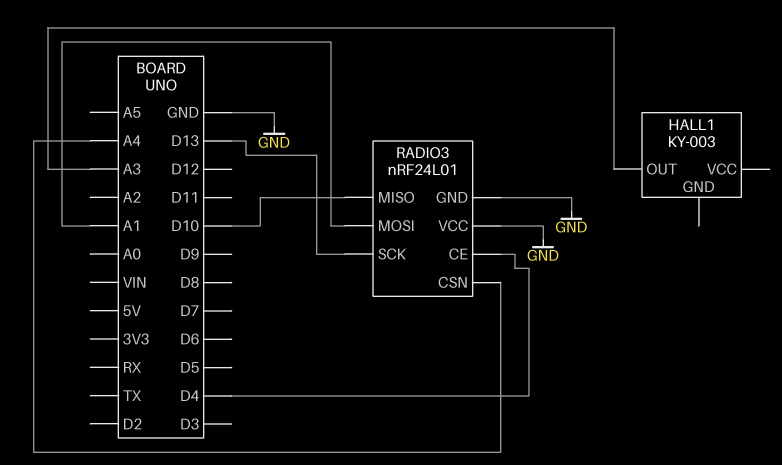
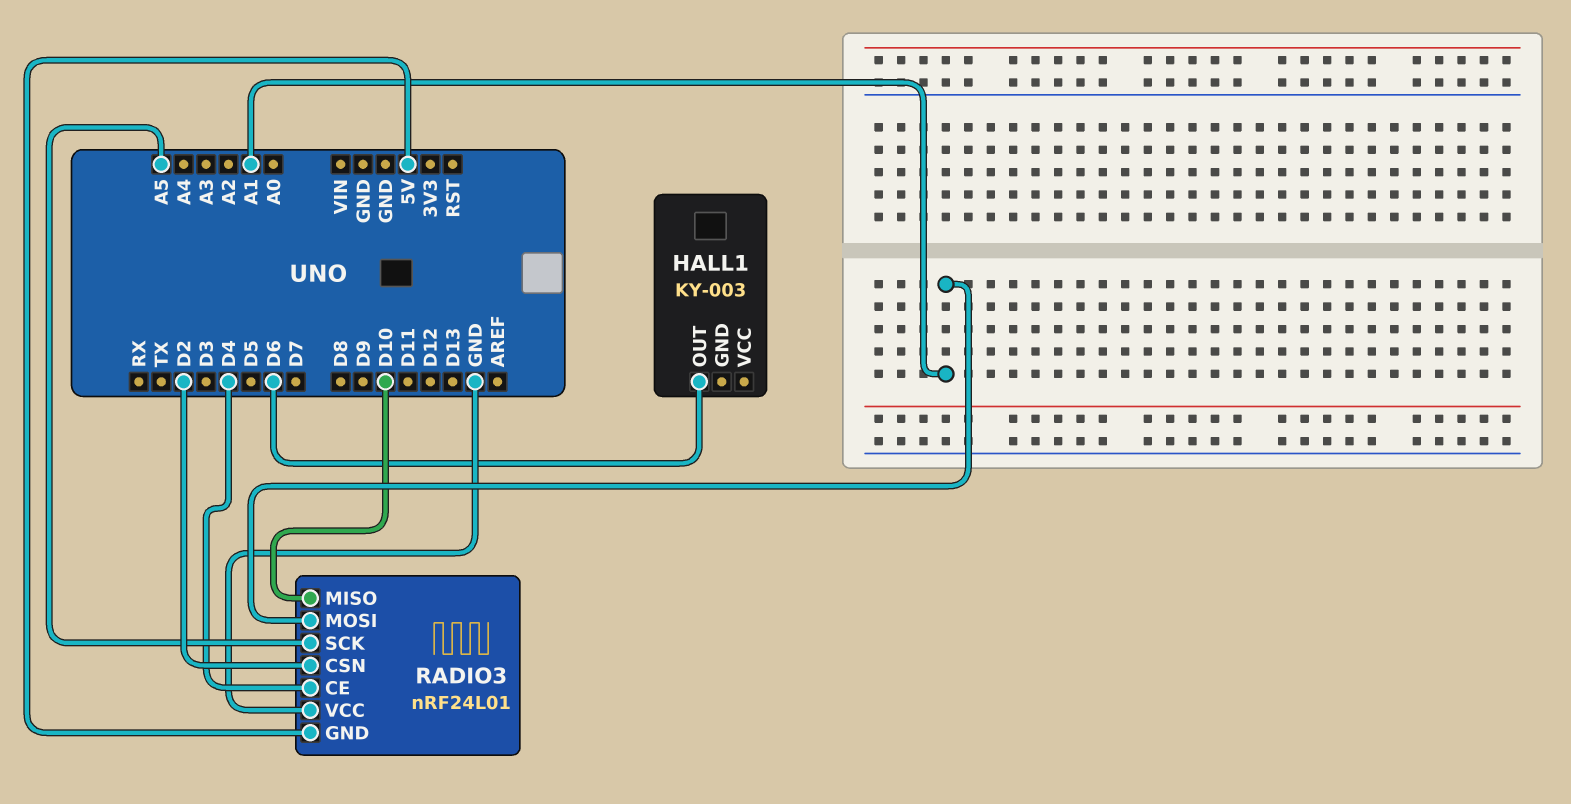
HALL1 pin OUT: A3 -> D6
RADIO3 pin CSN: A4 -> D2
RADIO3 pin GND: GND -> 5V
RADIO3 pin SCK: D13 -> A5

